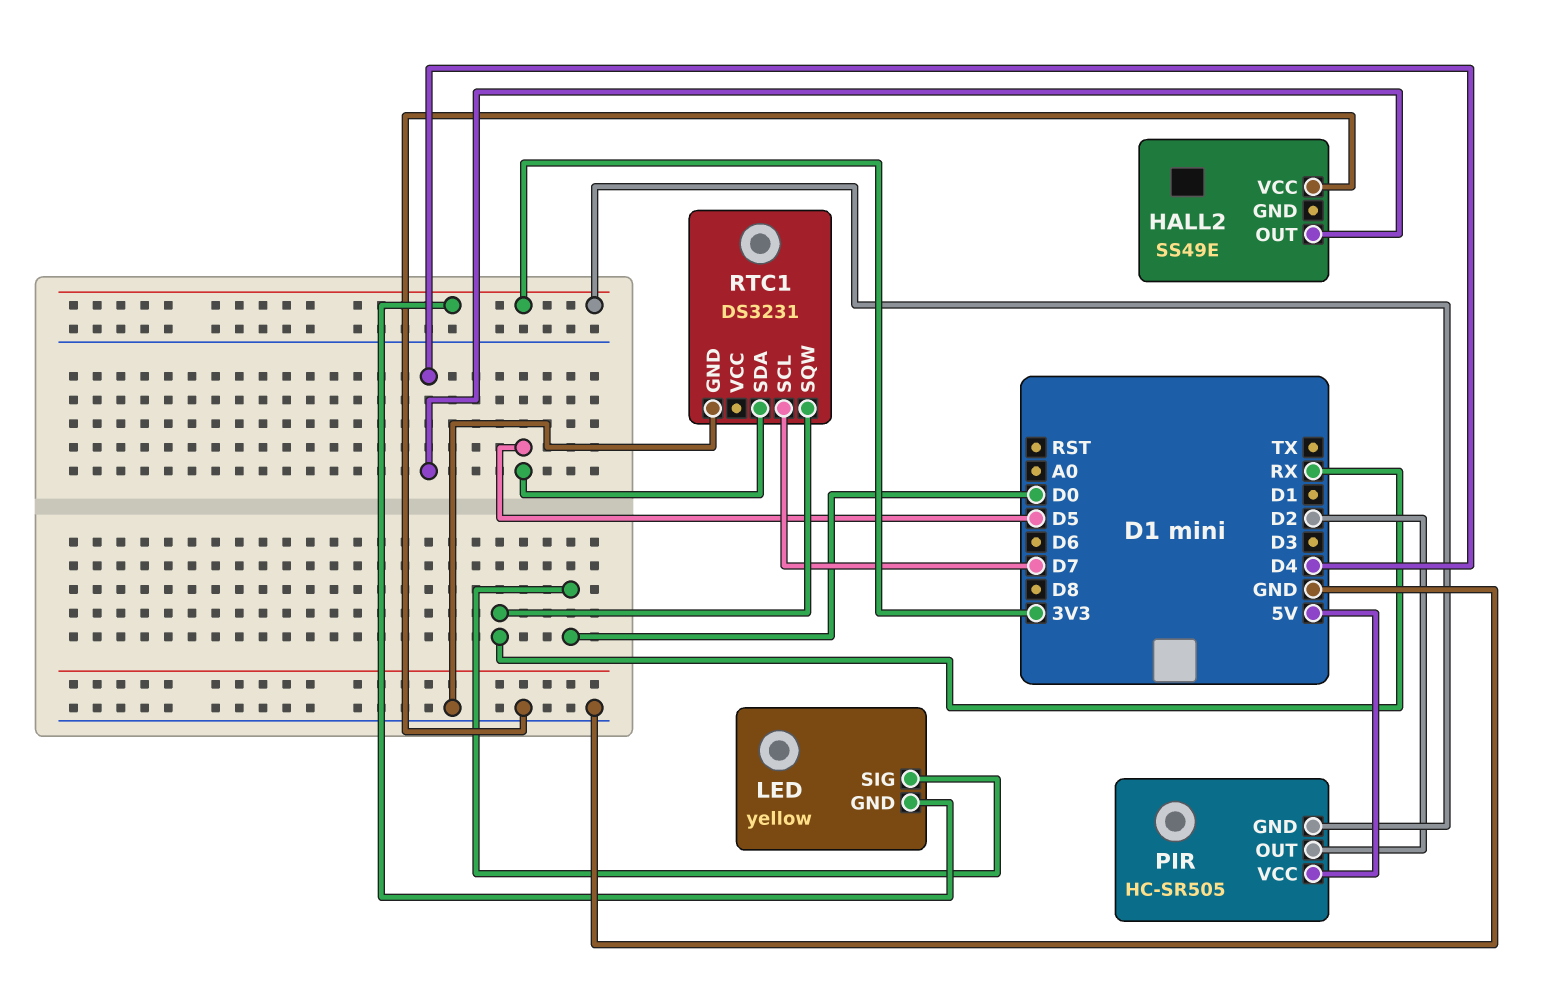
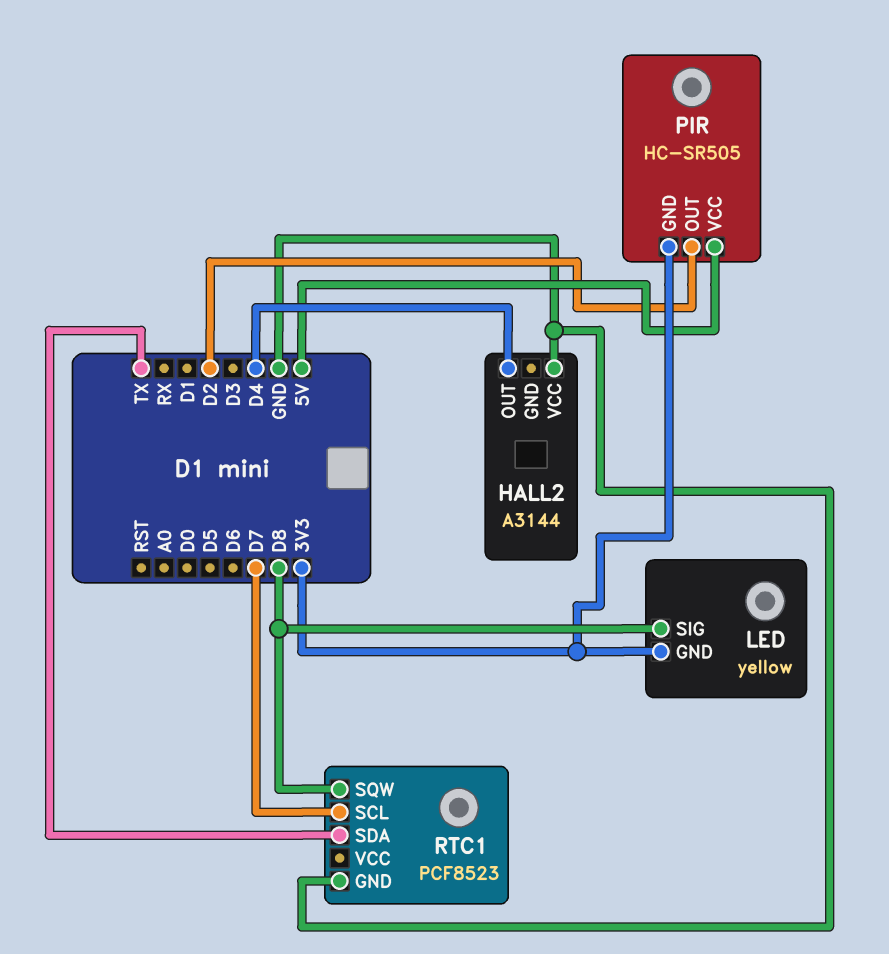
HALL2: SS49E -> A3144
LED pin SIG: D0 -> D8
RTC1: DS3231 -> PCF8523
RTC1 pin SDA: D5 -> TX
RTC1 pin SQW: RX -> D8

